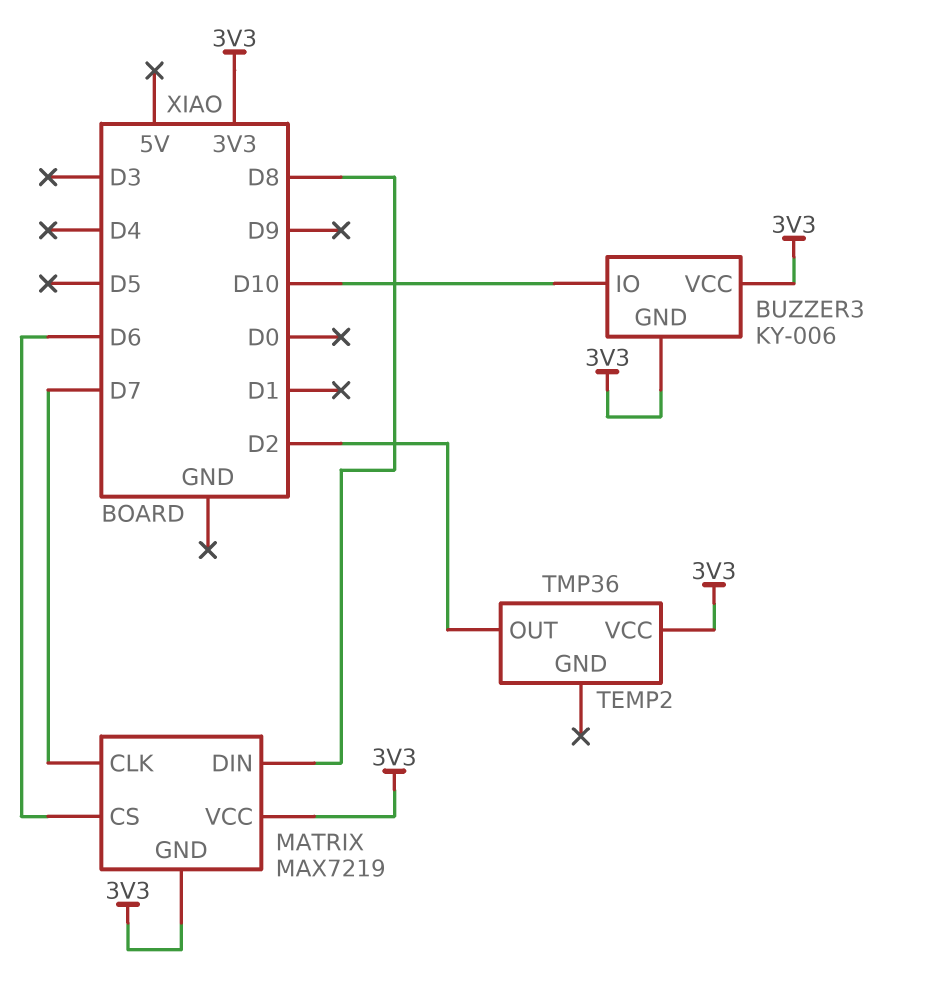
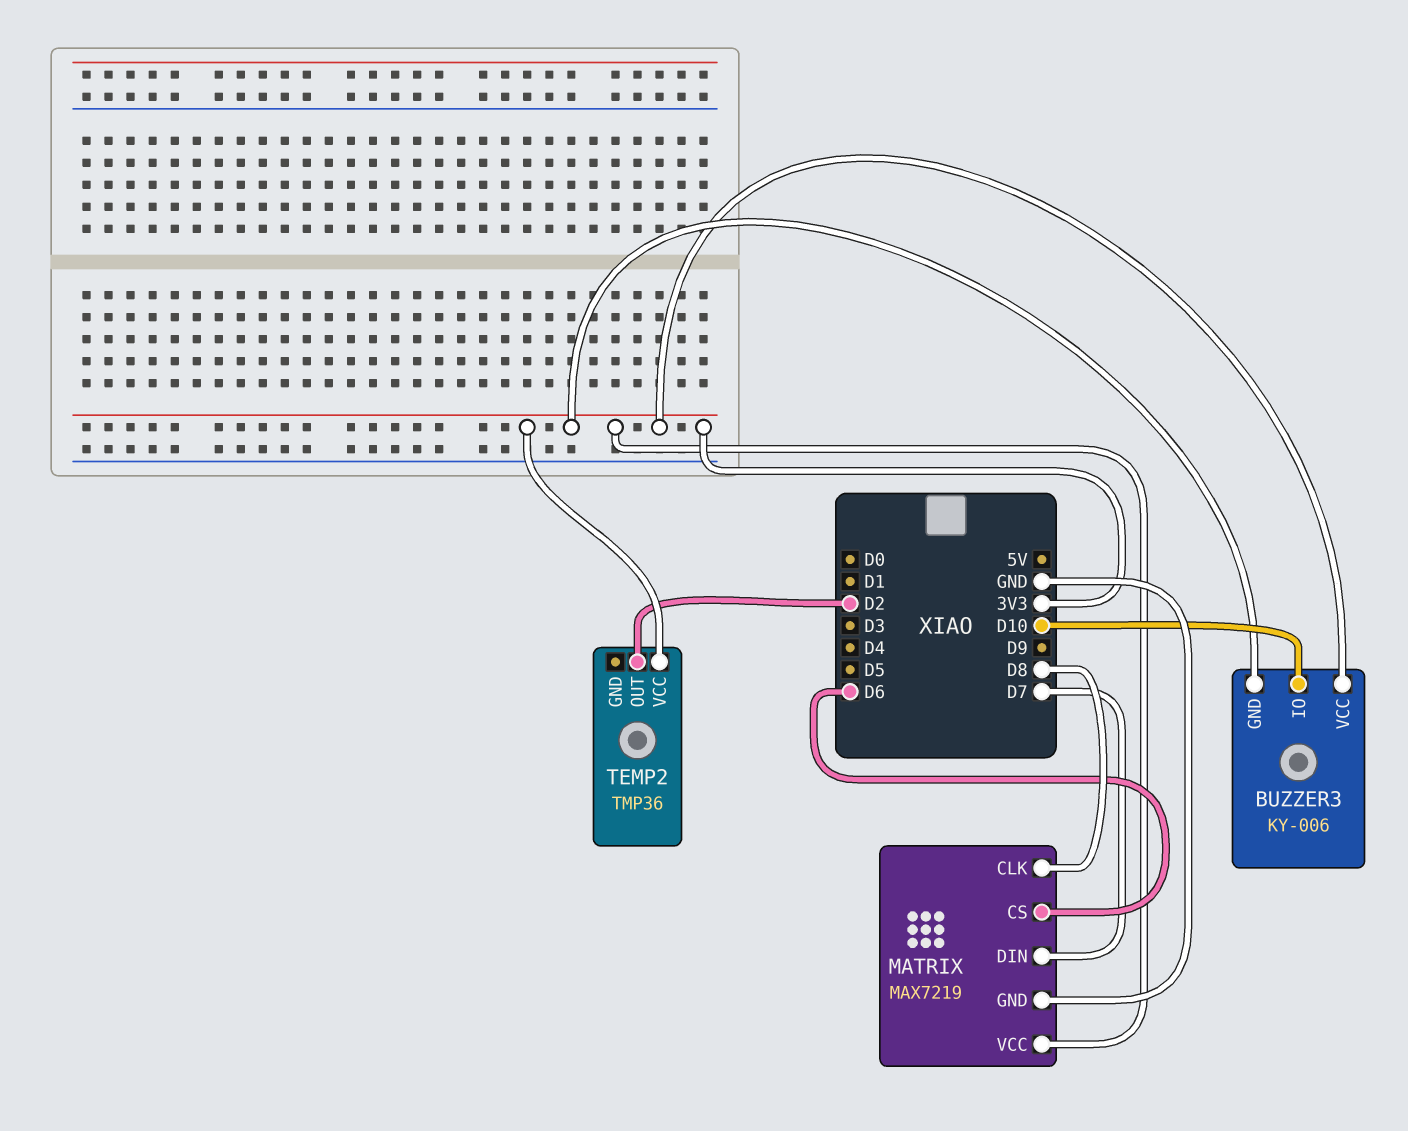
MATRIX pin CLK: D7 -> D8
MATRIX pin DIN: D8 -> D7
MATRIX pin GND: 3V3 -> GND

